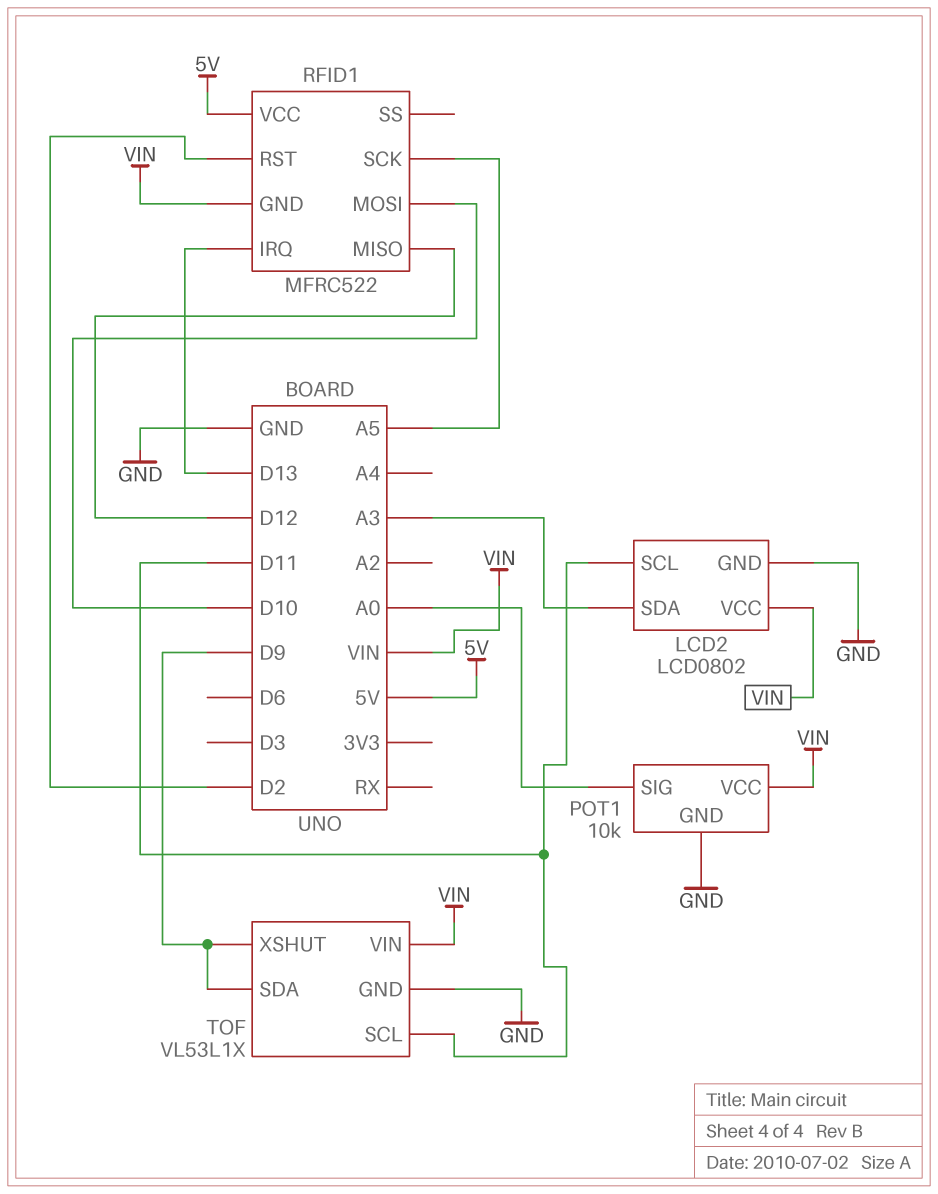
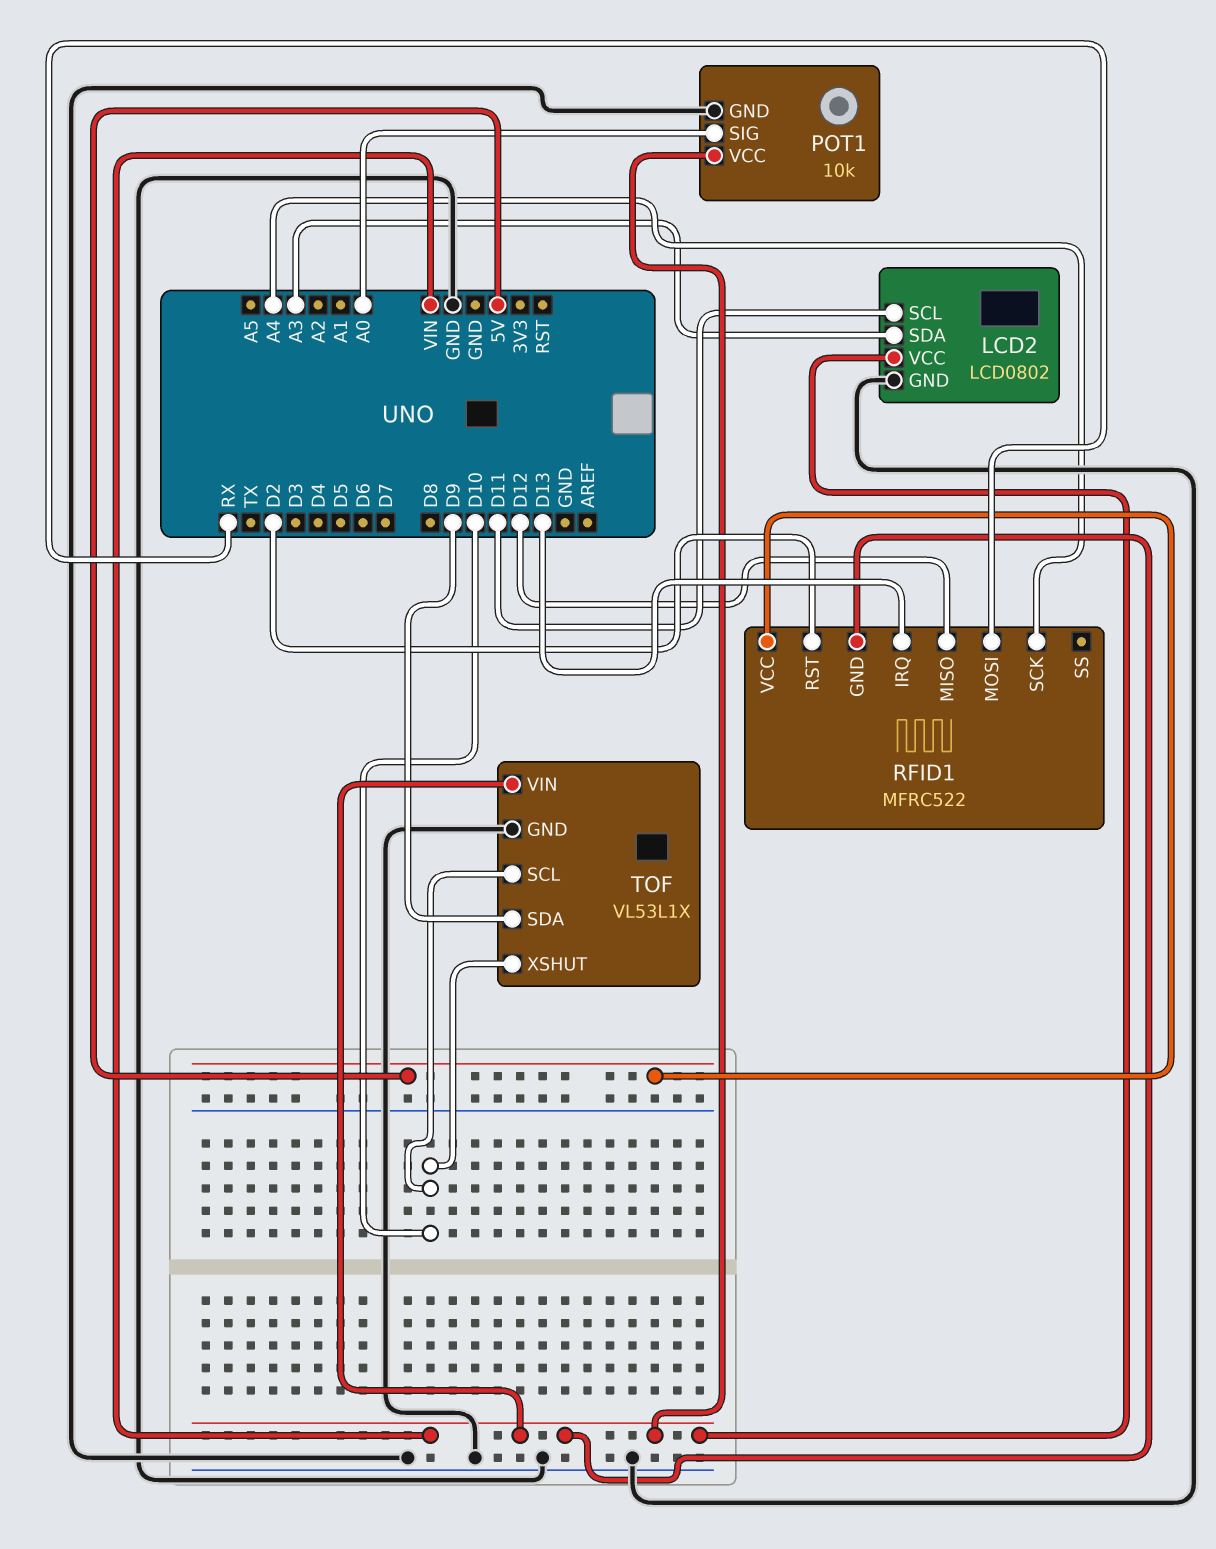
RFID1 pin MOSI: D10 -> RX
RFID1 pin SCK: A5 -> A4
TOF pin SCL: D11 -> D10
TOF pin XSHUT: D9 -> D10

